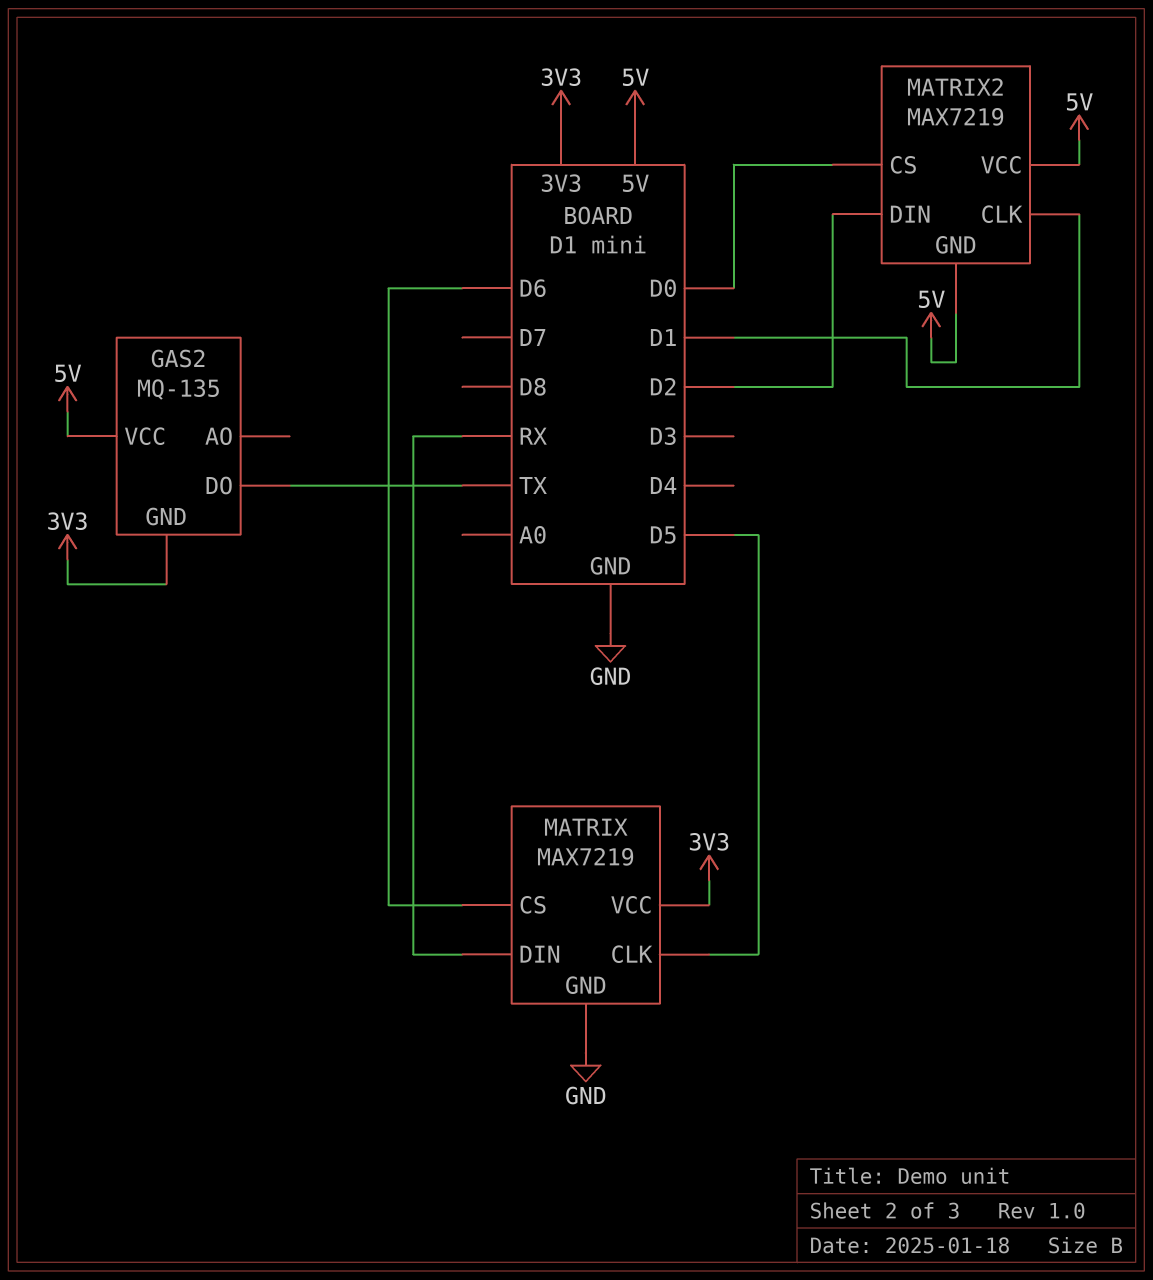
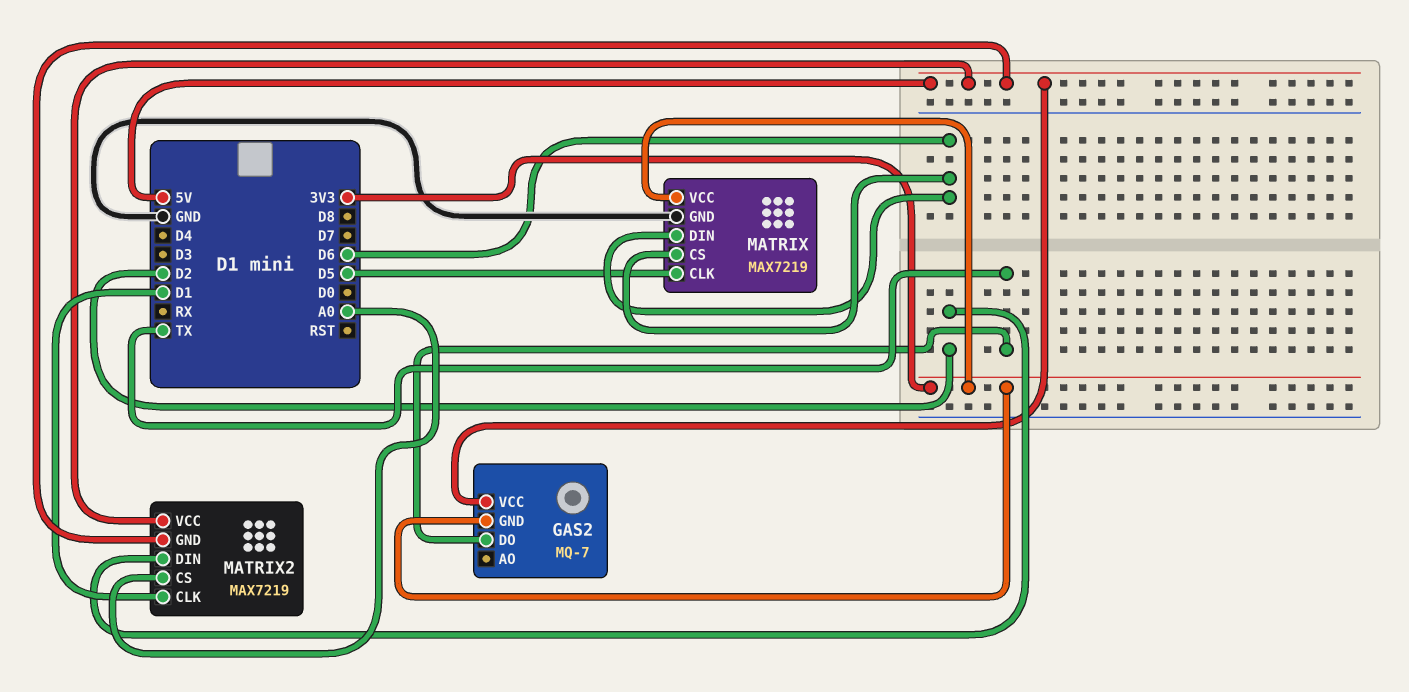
GAS2: MQ-135 -> MQ-7
MATRIX pin DIN: RX -> D6
MATRIX2 pin CS: D0 -> A0

